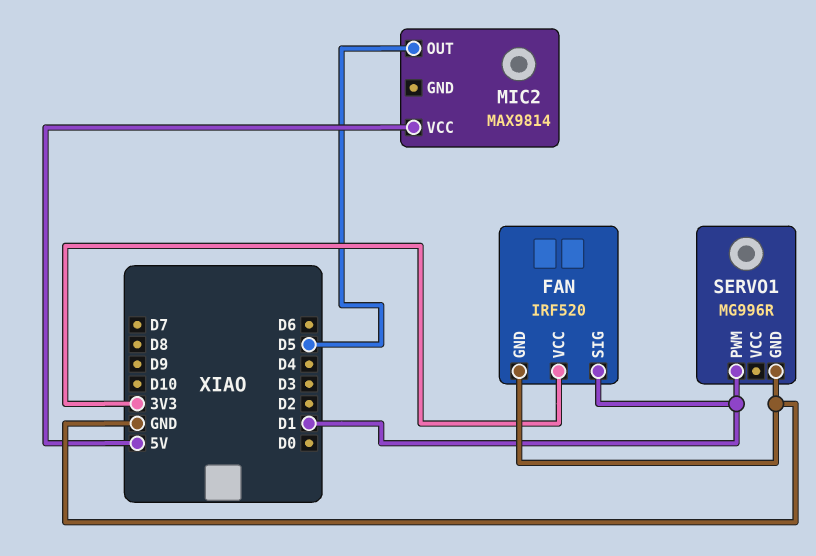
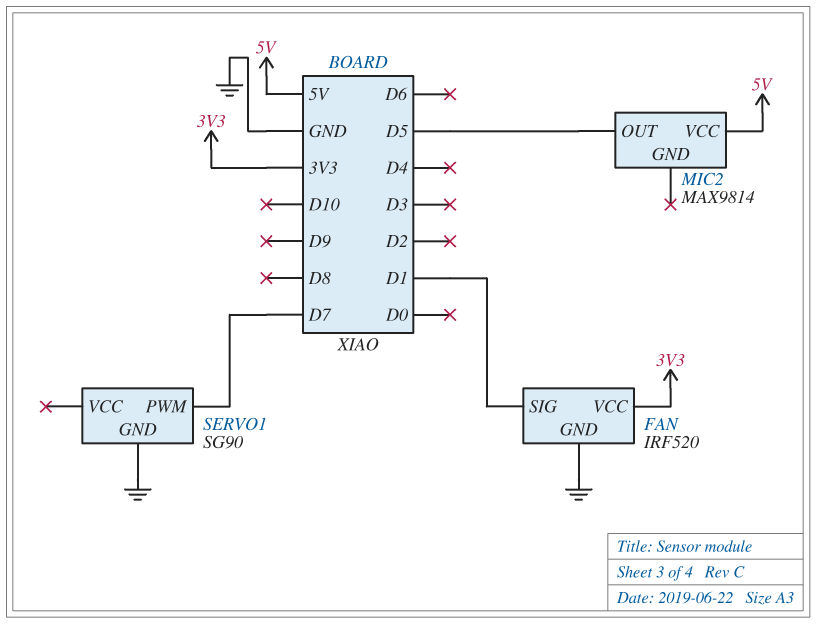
SERVO1: MG996R -> SG90
SERVO1 pin PWM: D1 -> D7

